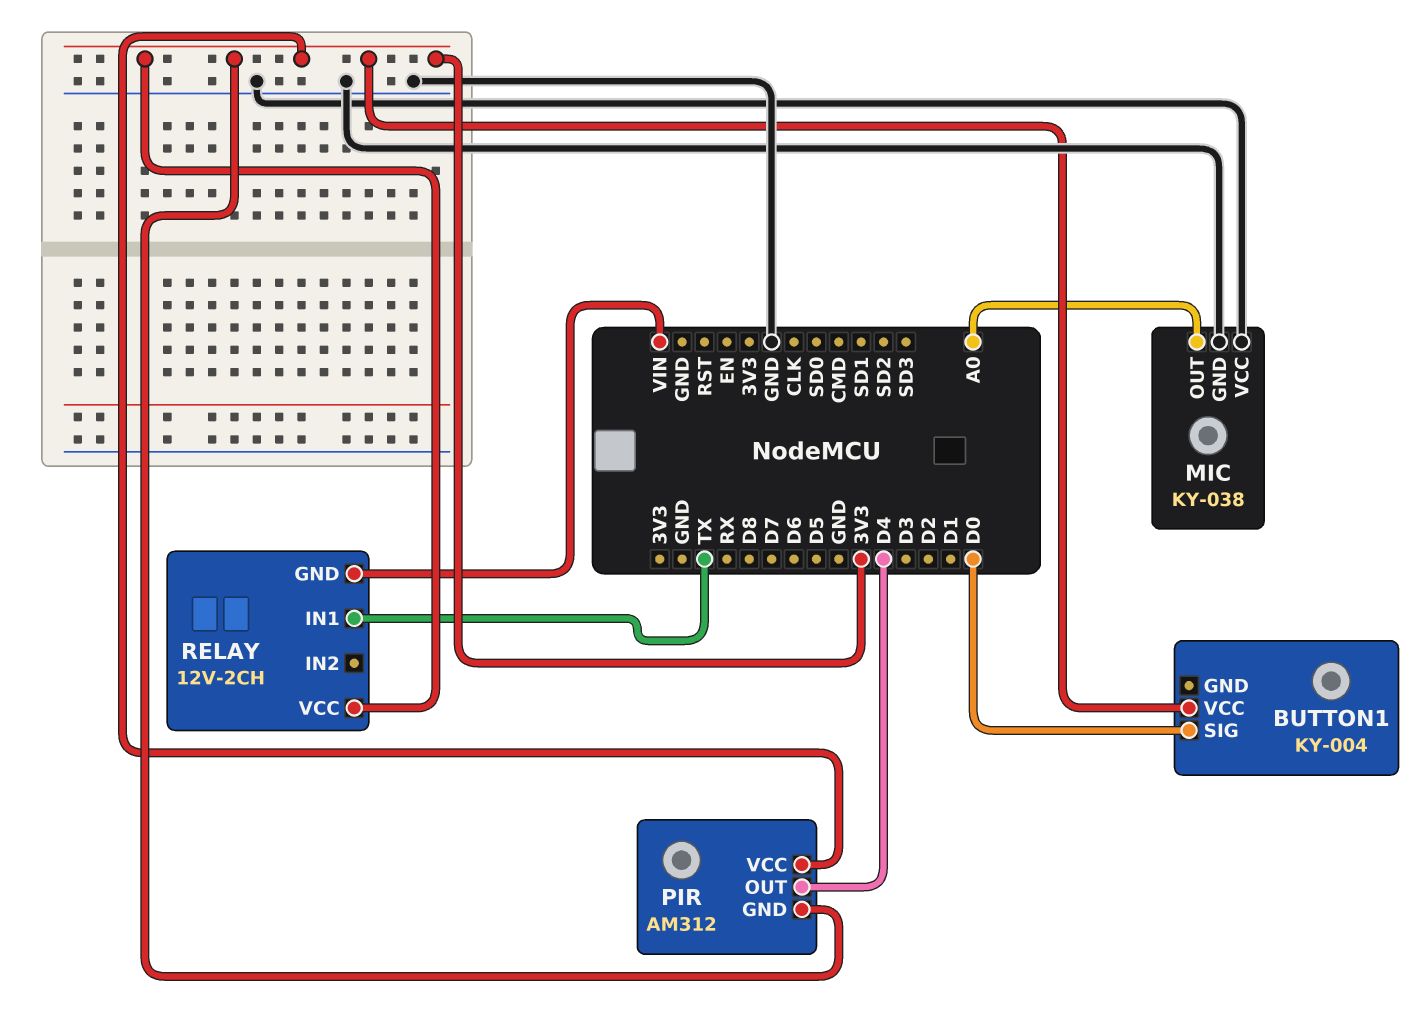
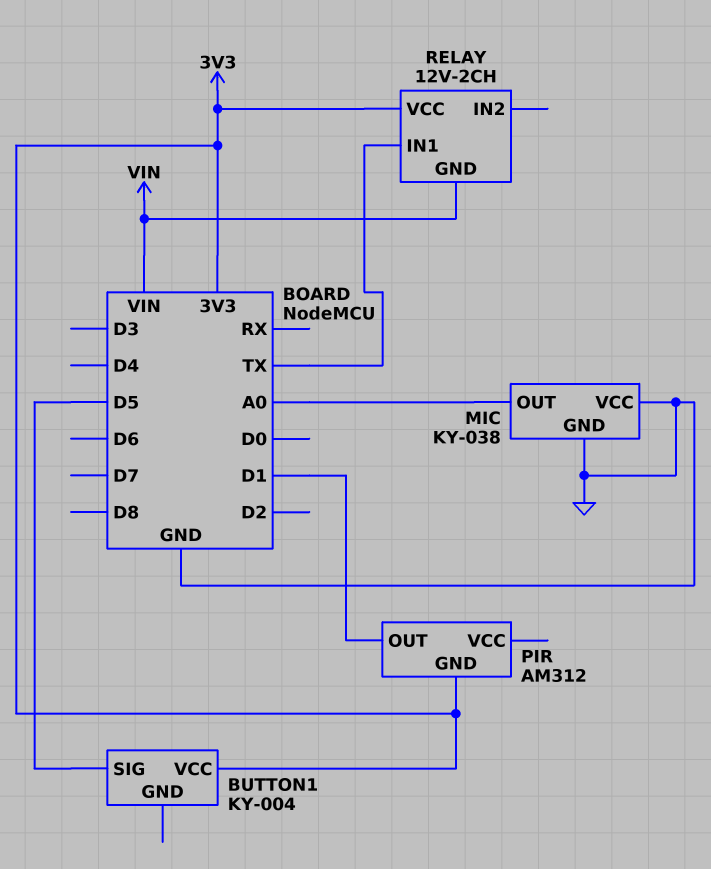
BUTTON1 pin SIG: D0 -> D5
PIR pin OUT: D4 -> D1
PIR pin VCC: 3V3 -> none

